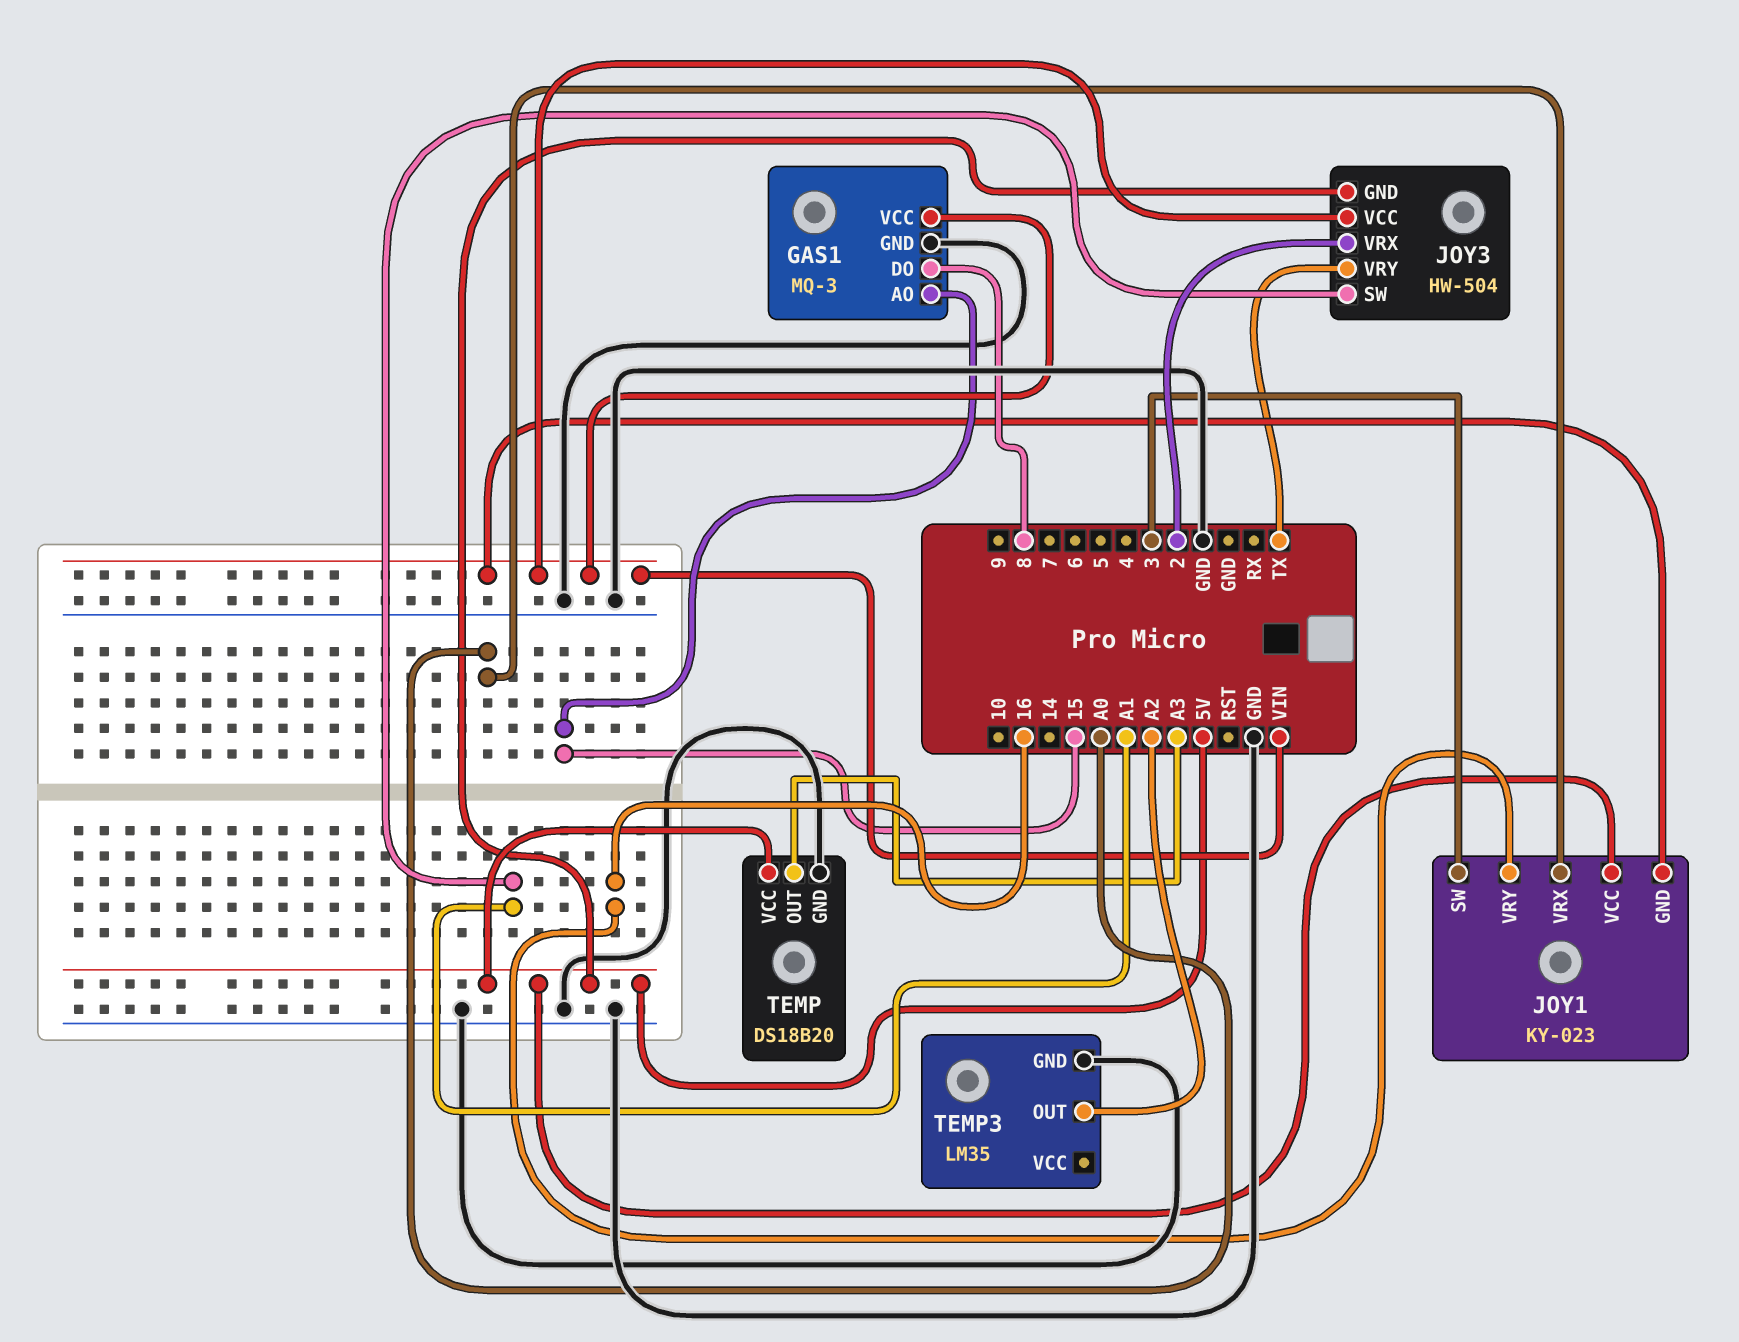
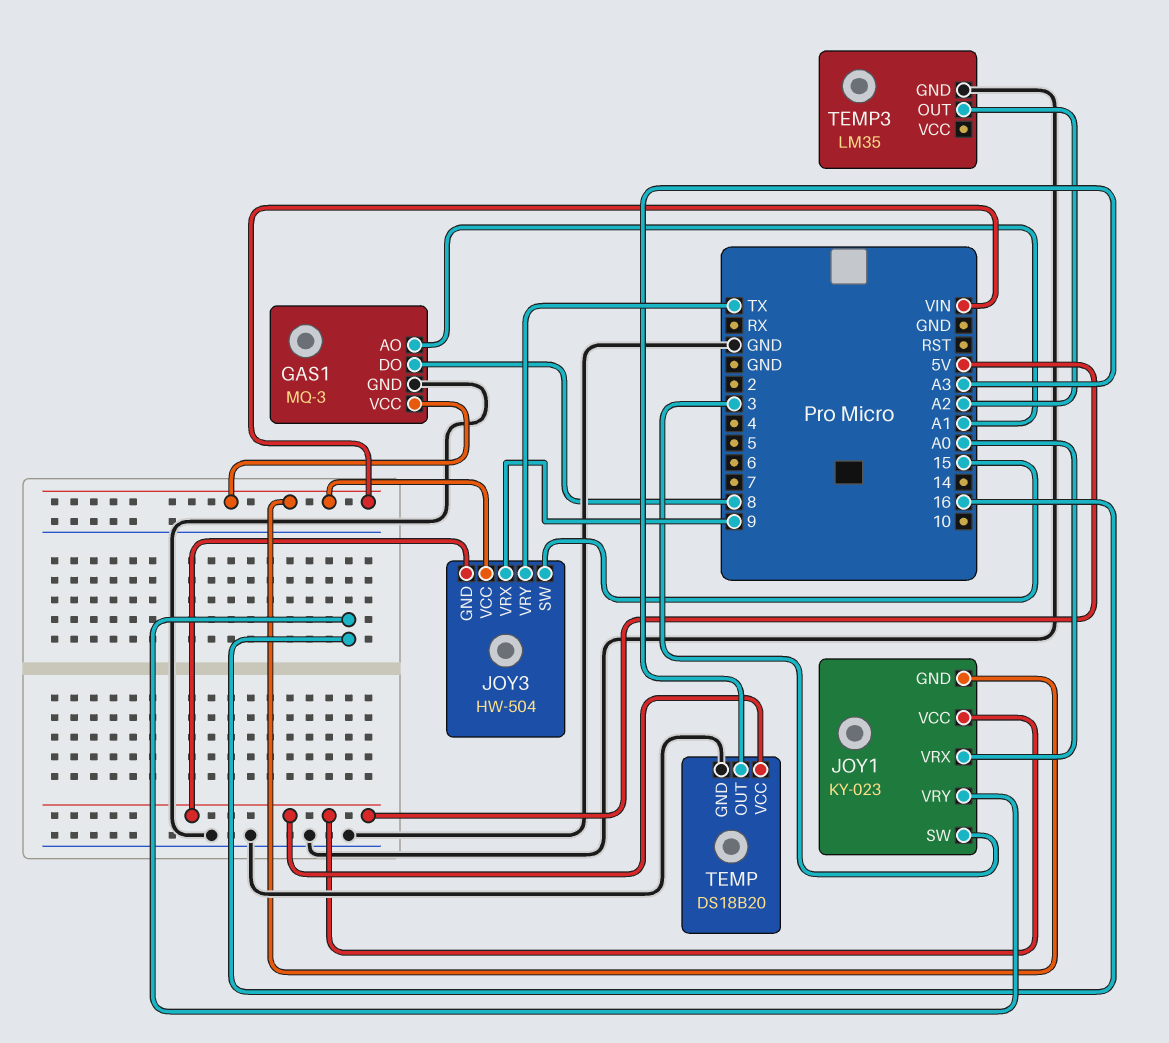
GAS1 pin AO: 15 -> A1
JOY3 pin SW: A1 -> 15
JOY3 pin VRX: 2 -> 9

